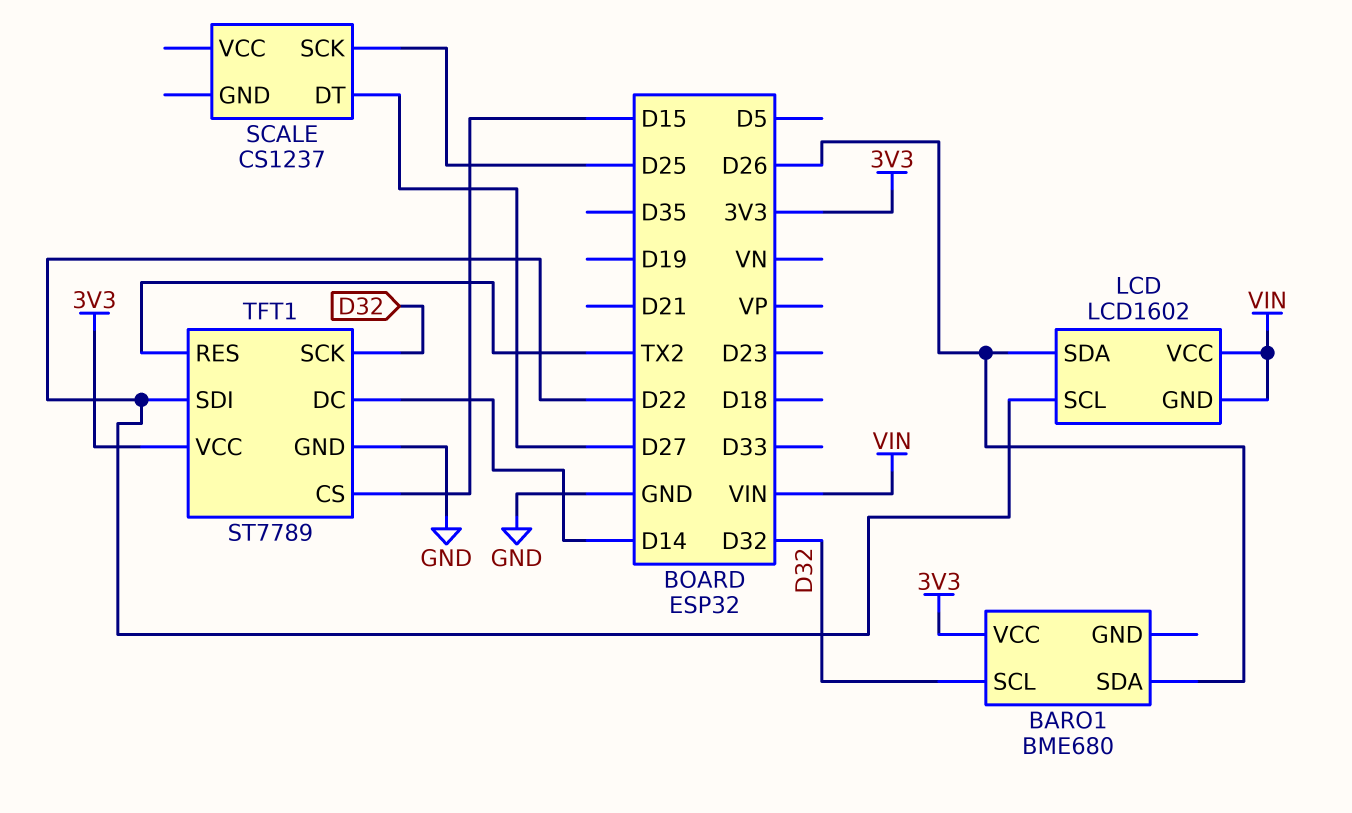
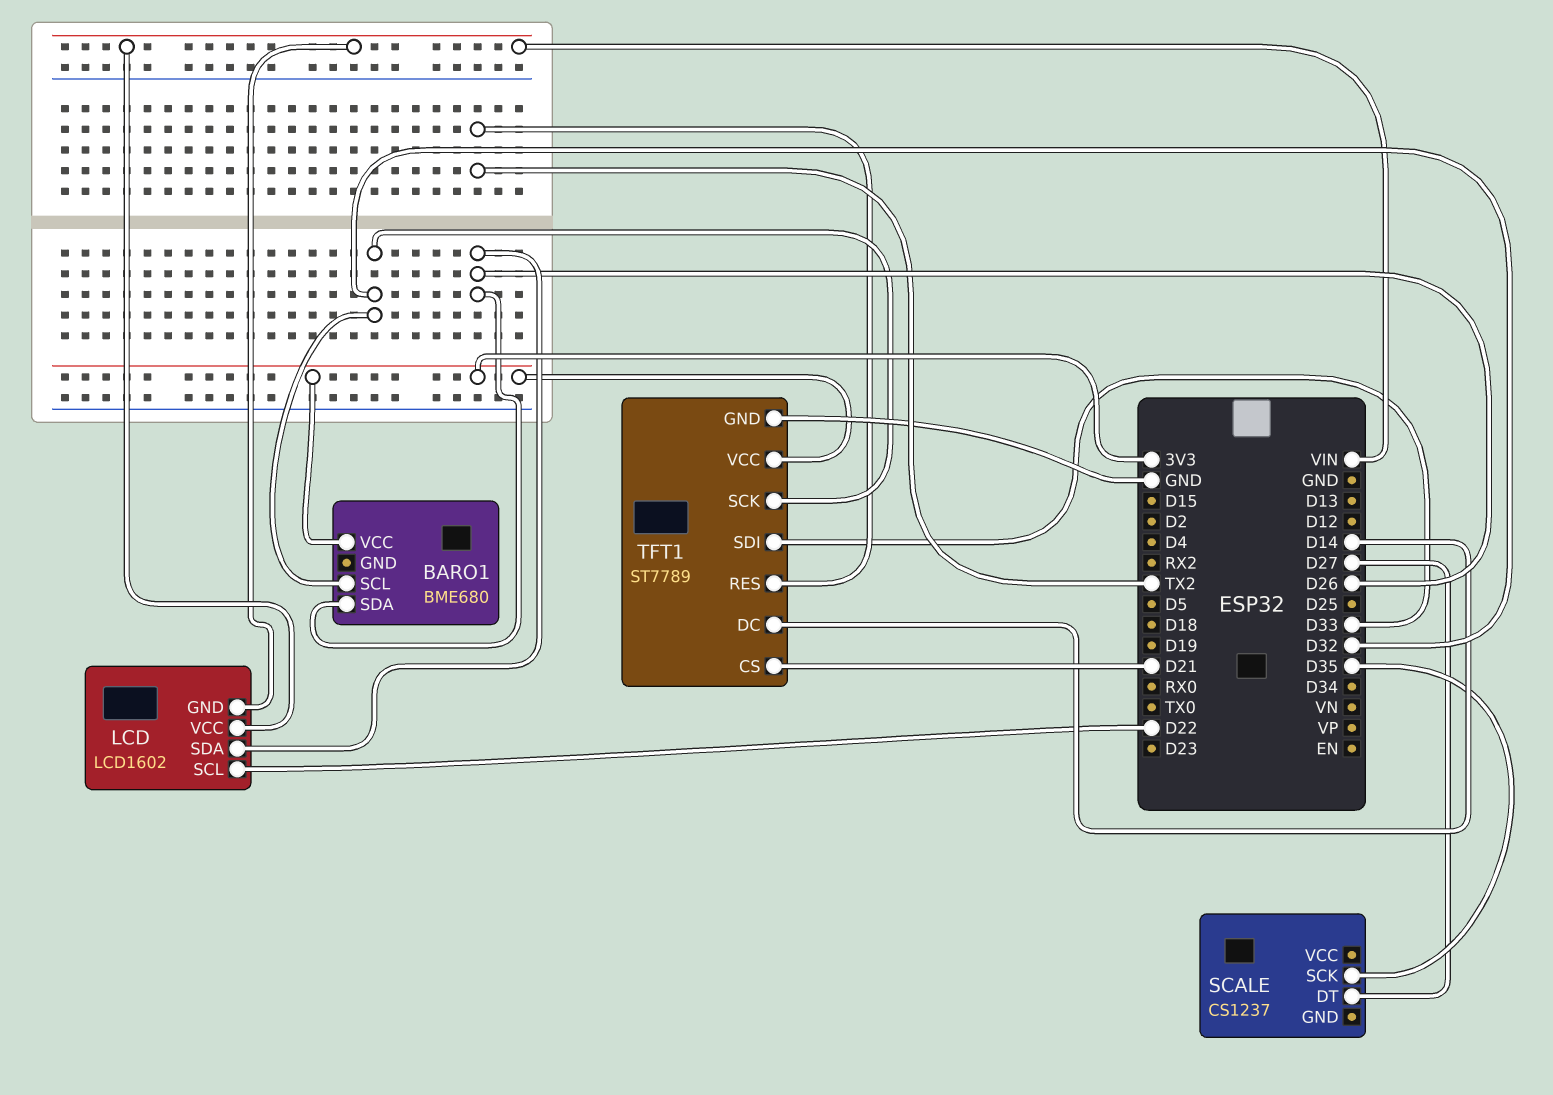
SCALE pin SCK: D25 -> D35
TFT1 pin CS: D15 -> D21
TFT1 pin SDI: D22 -> D33

